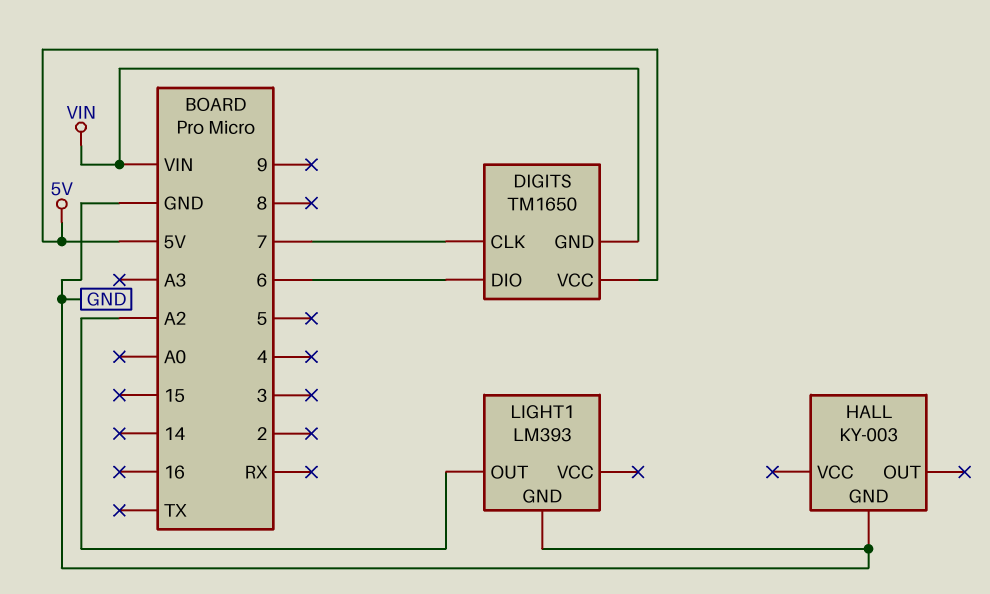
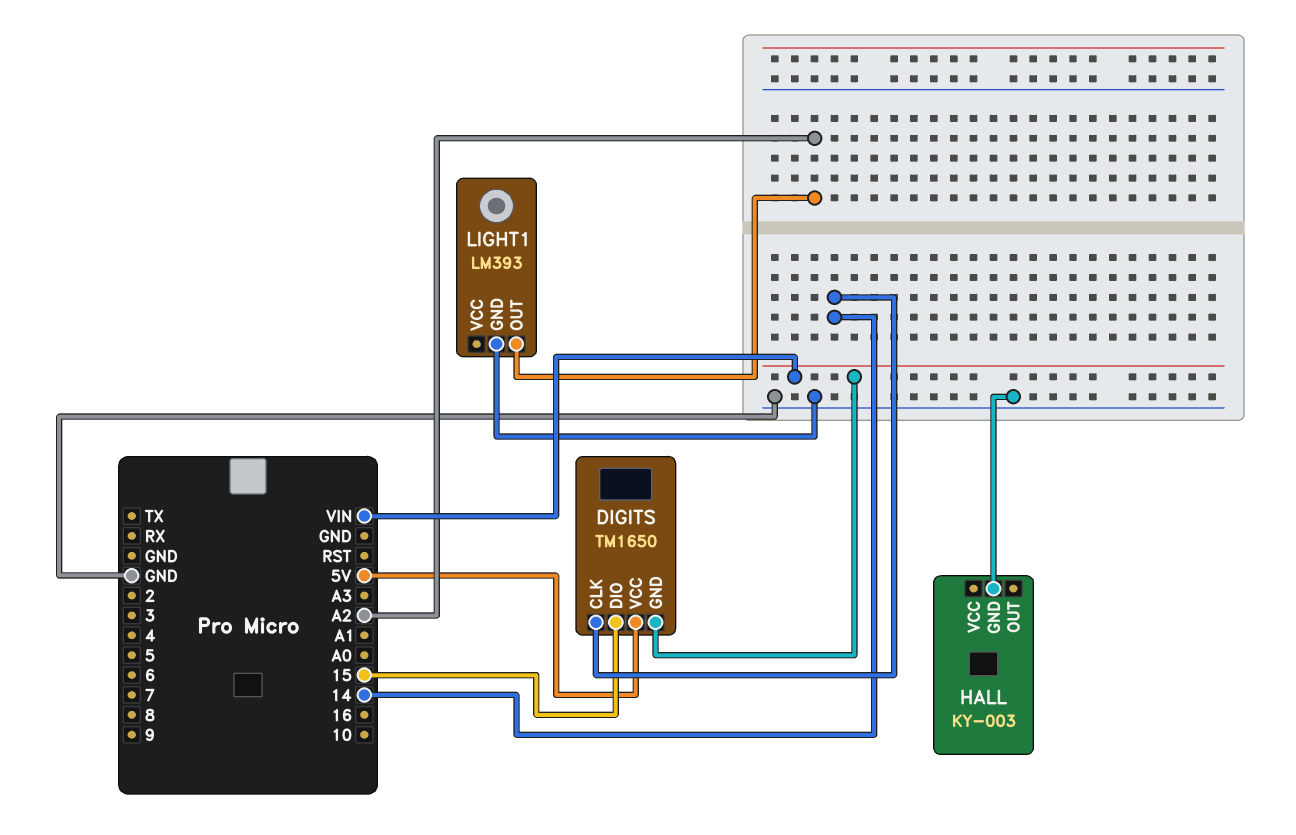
DIGITS pin CLK: 7 -> 14
DIGITS pin DIO: 6 -> 15

